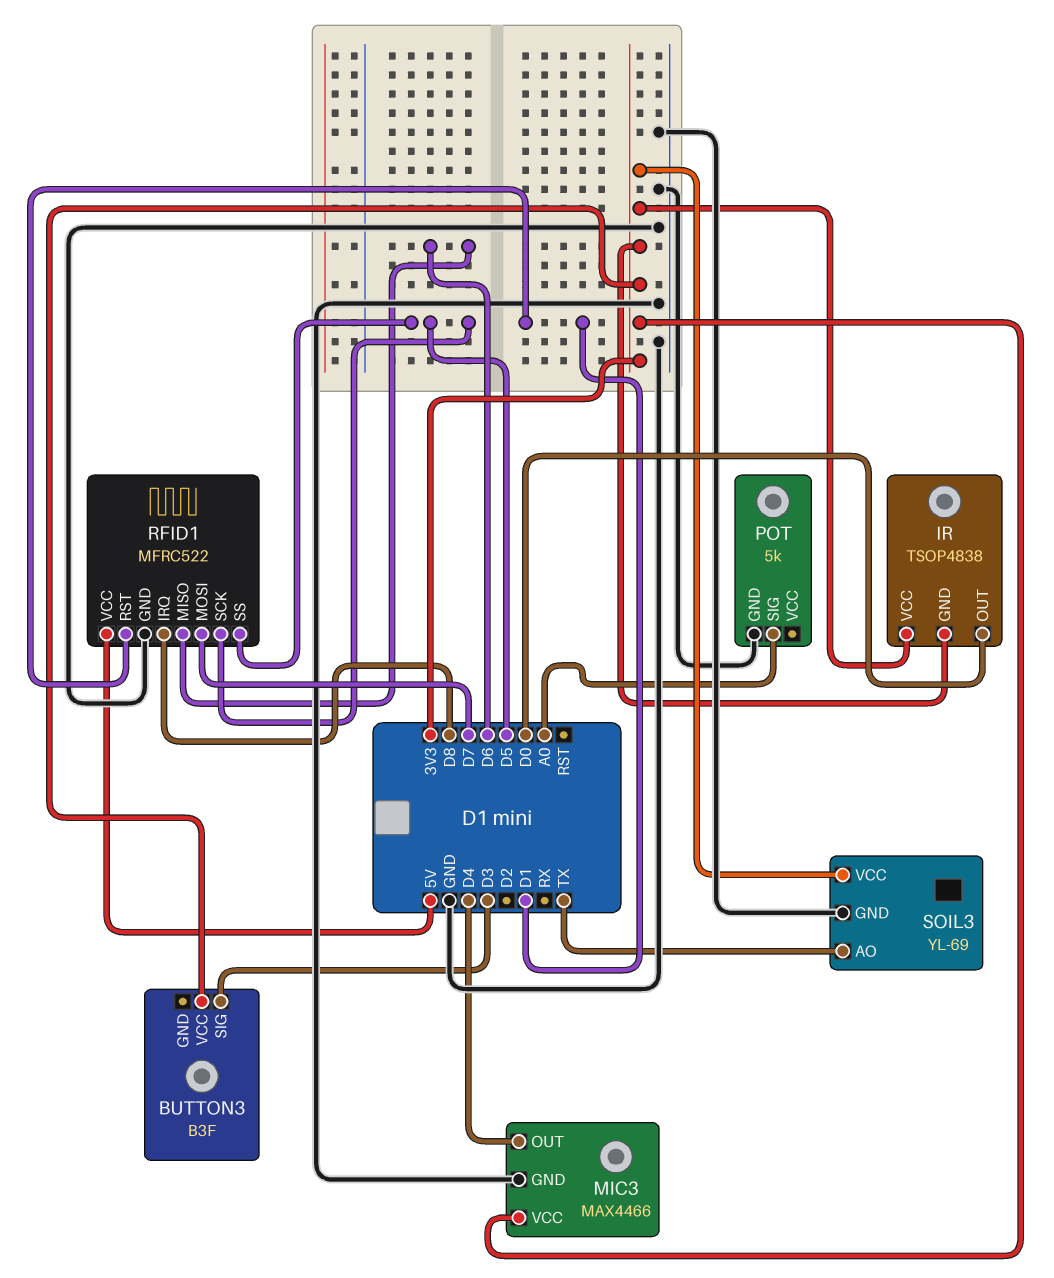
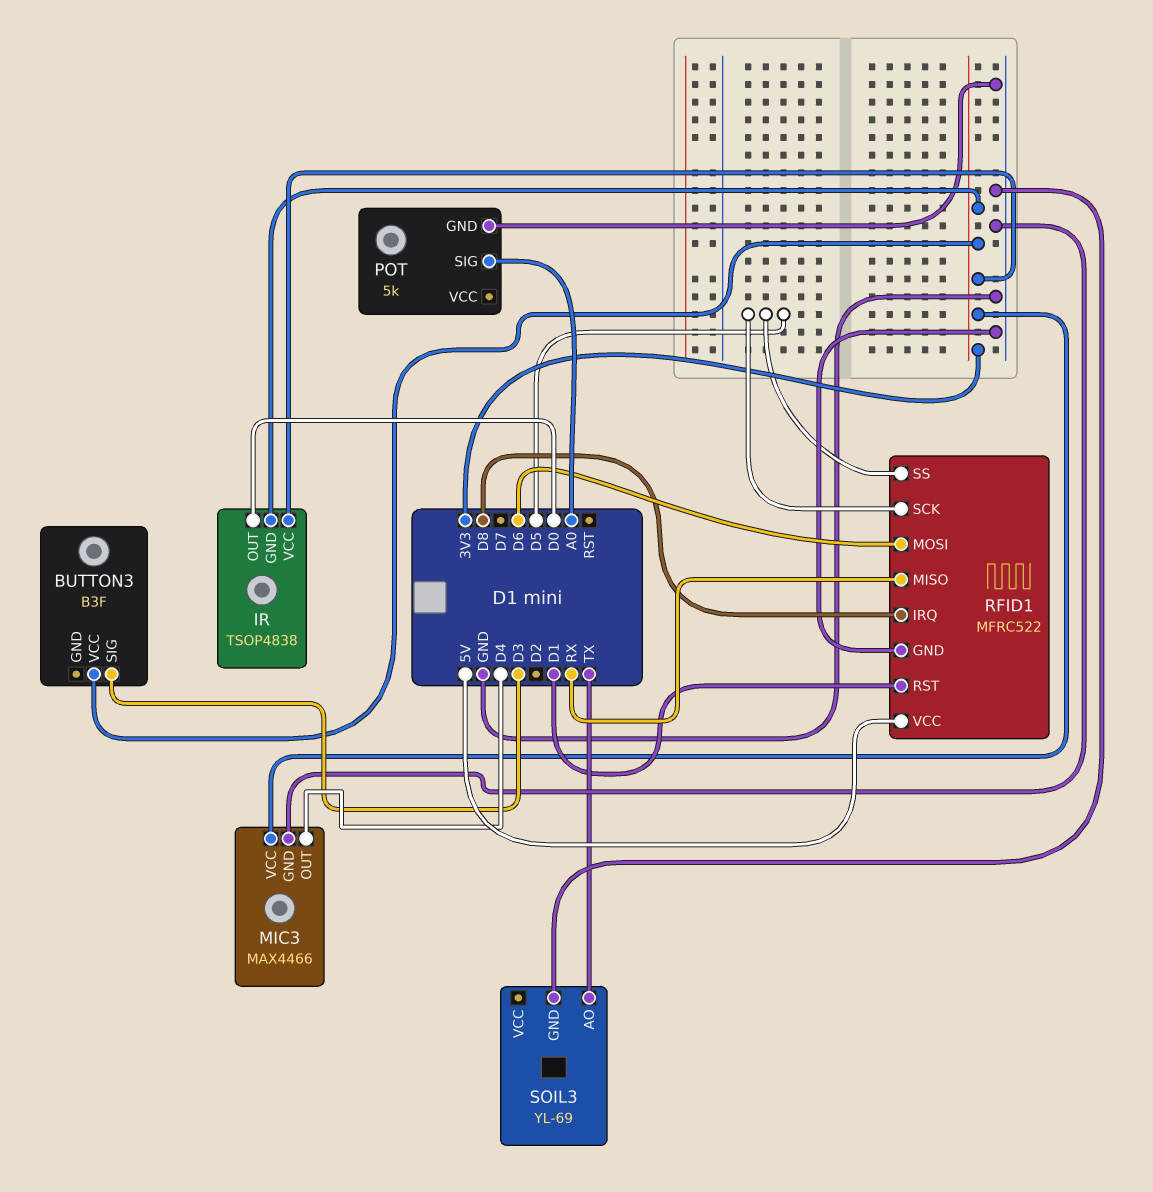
RFID1 pin MISO: D6 -> RX
RFID1 pin MOSI: D7 -> D6
SOIL3 pin VCC: 3V3 -> none

